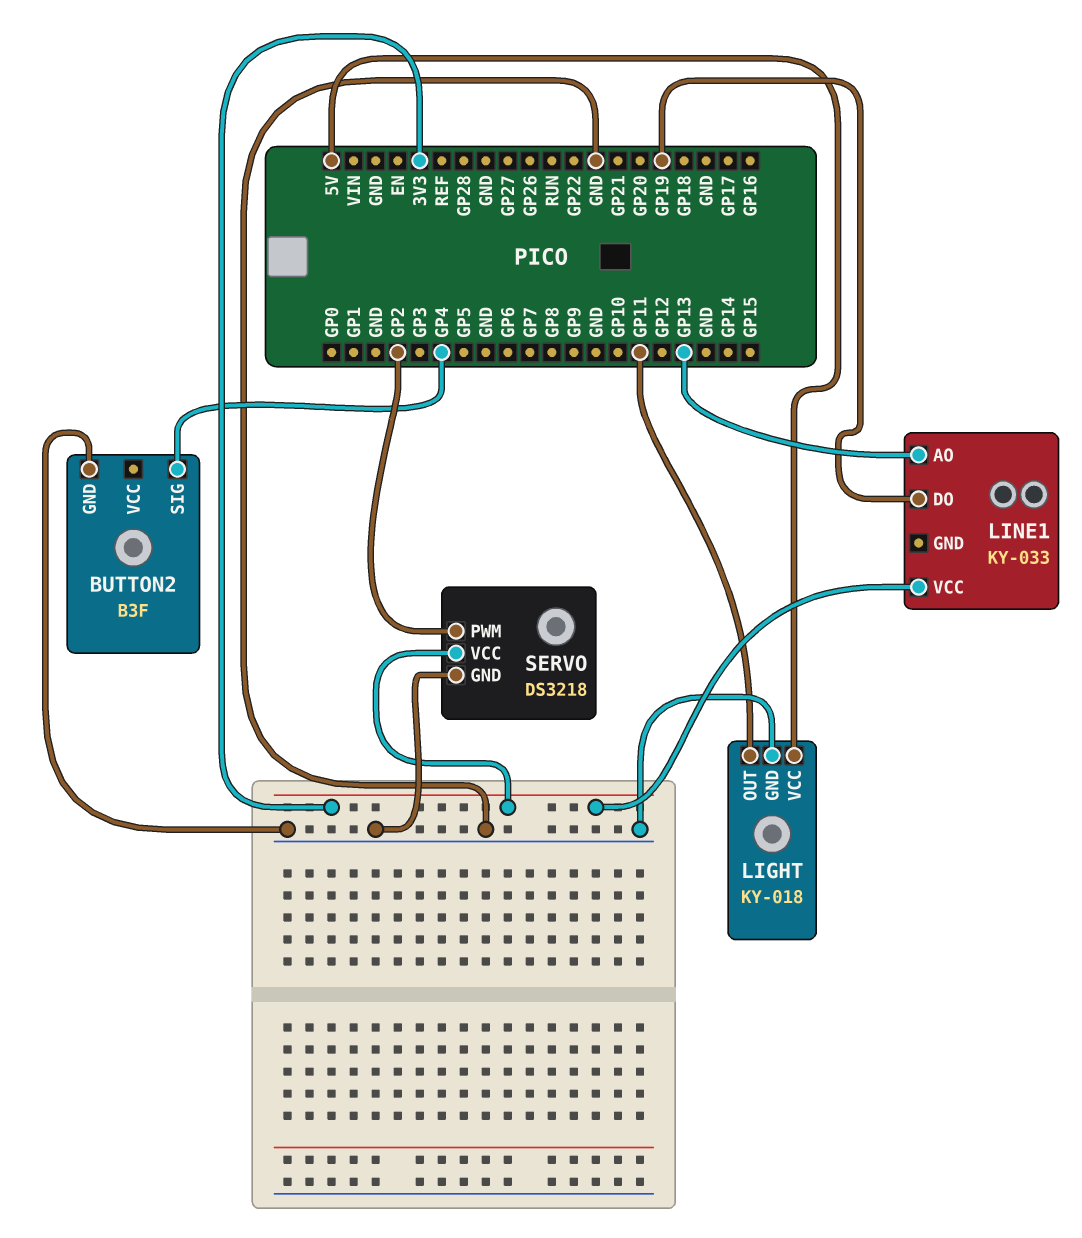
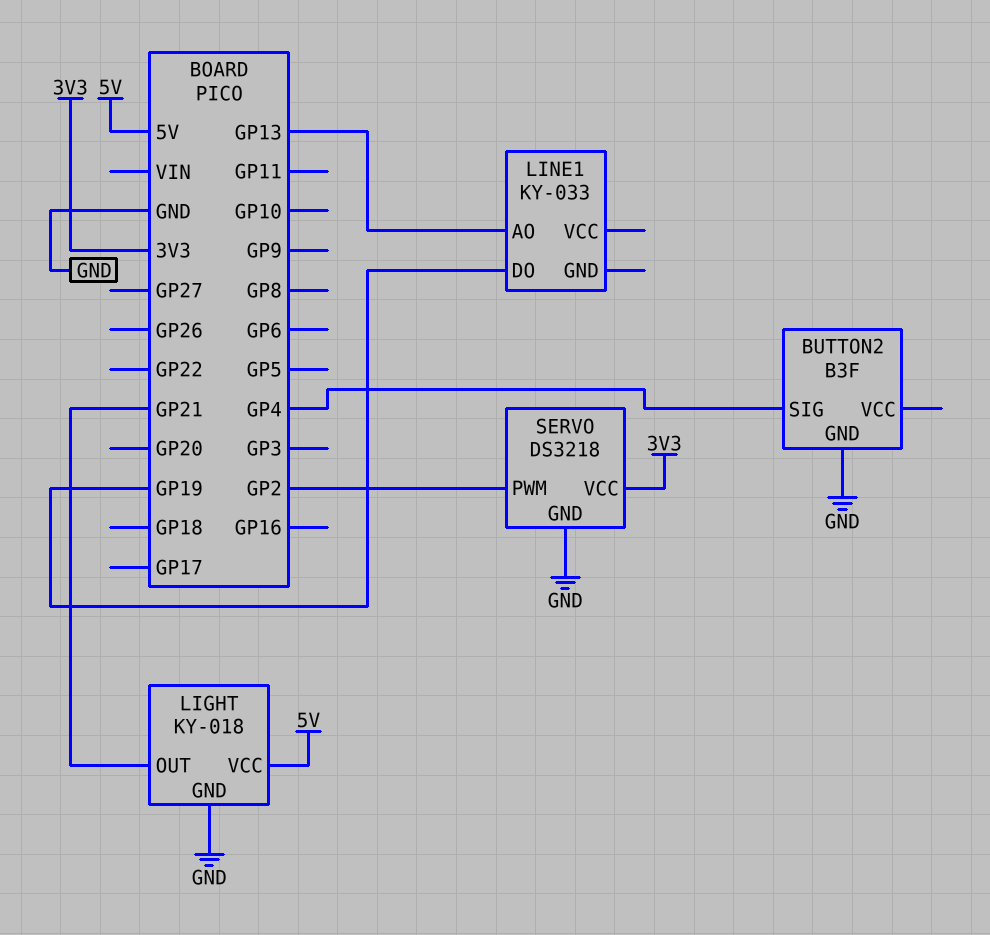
LIGHT pin OUT: GP11 -> GP21
LINE1 pin VCC: 3V3 -> none

